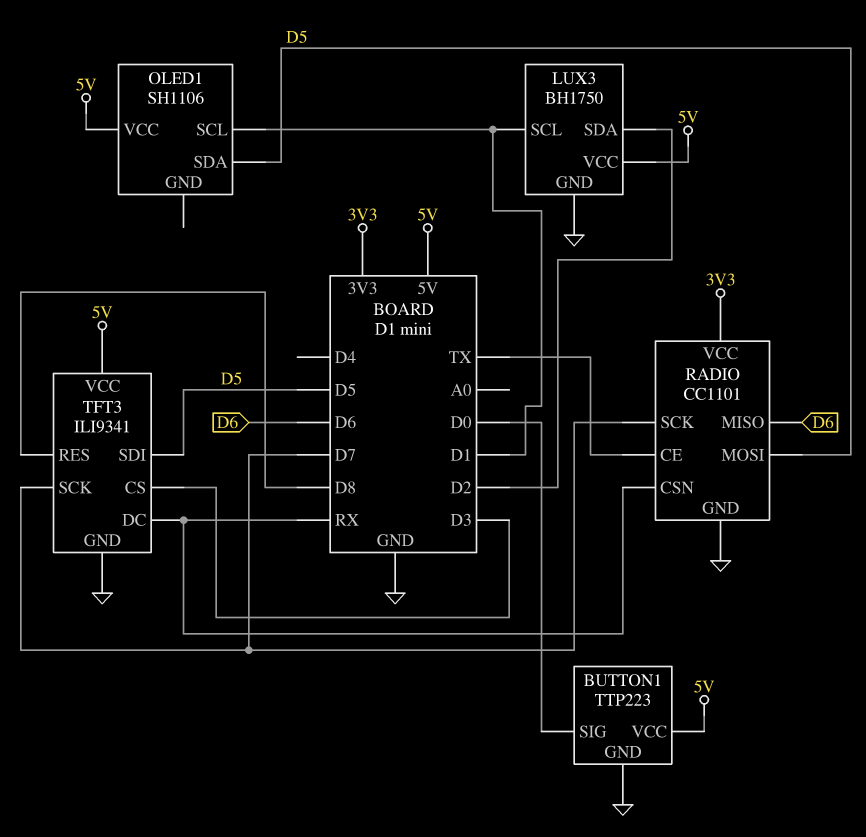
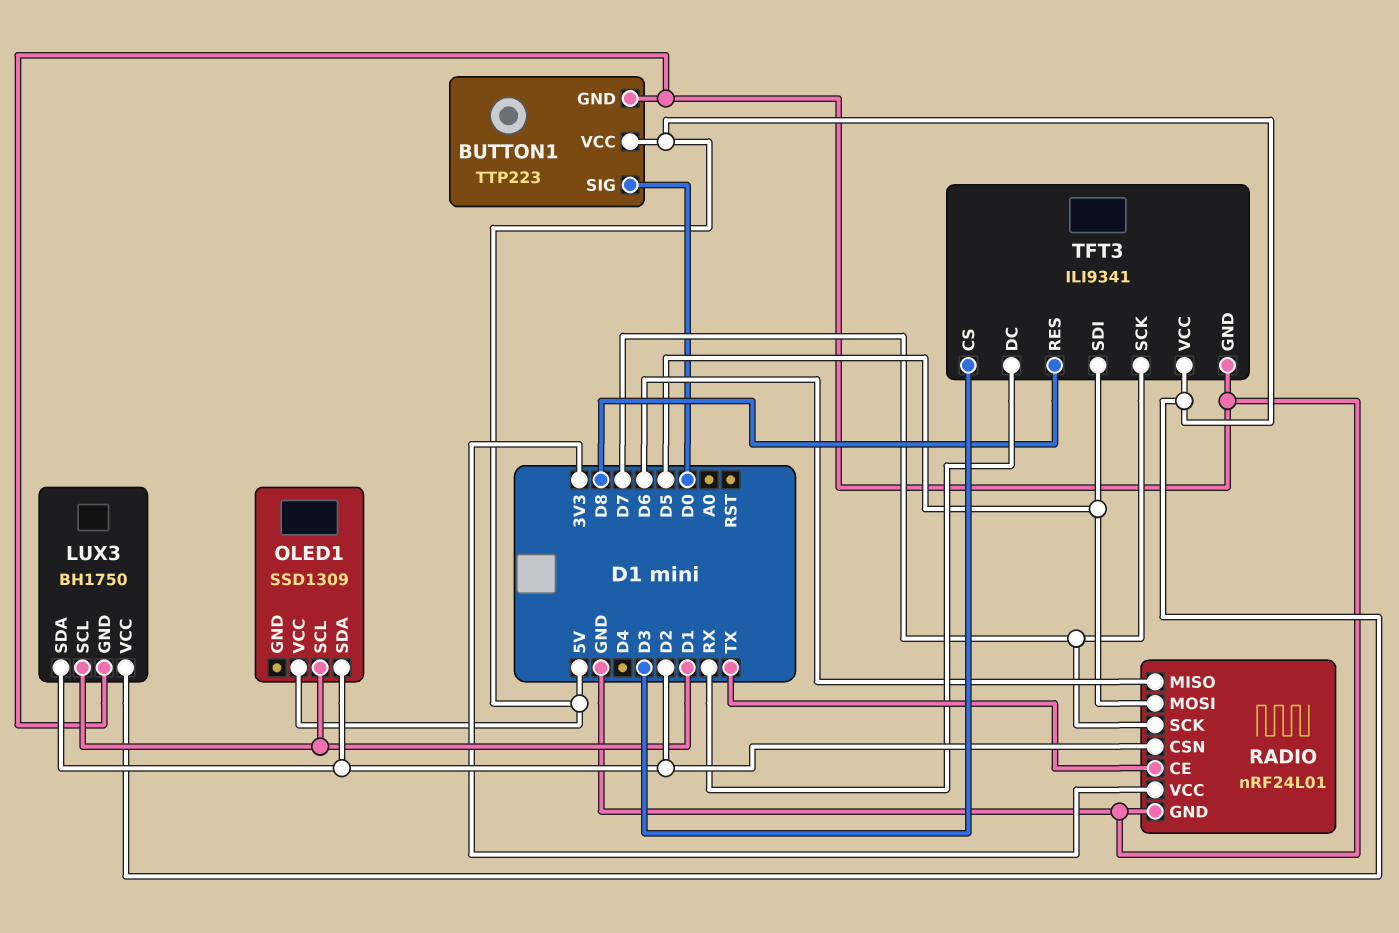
OLED1: SH1106 -> SSD1309
OLED1 pin SDA: D5 -> D2
RADIO: CC1101 -> nRF24L01
RADIO pin CSN: RX -> D2

